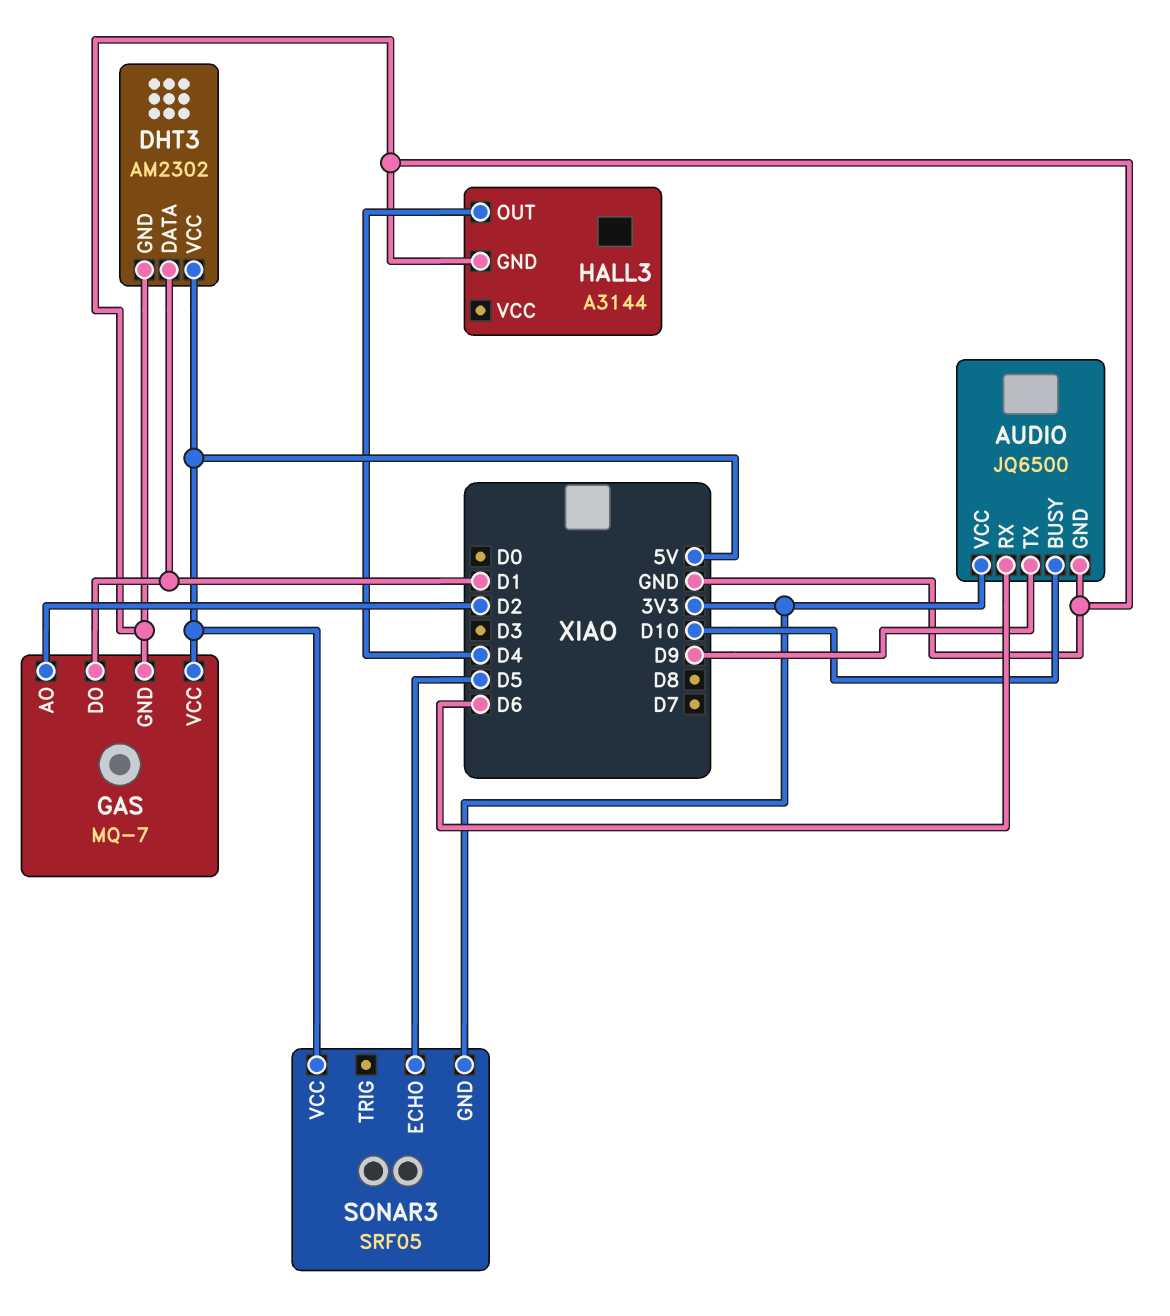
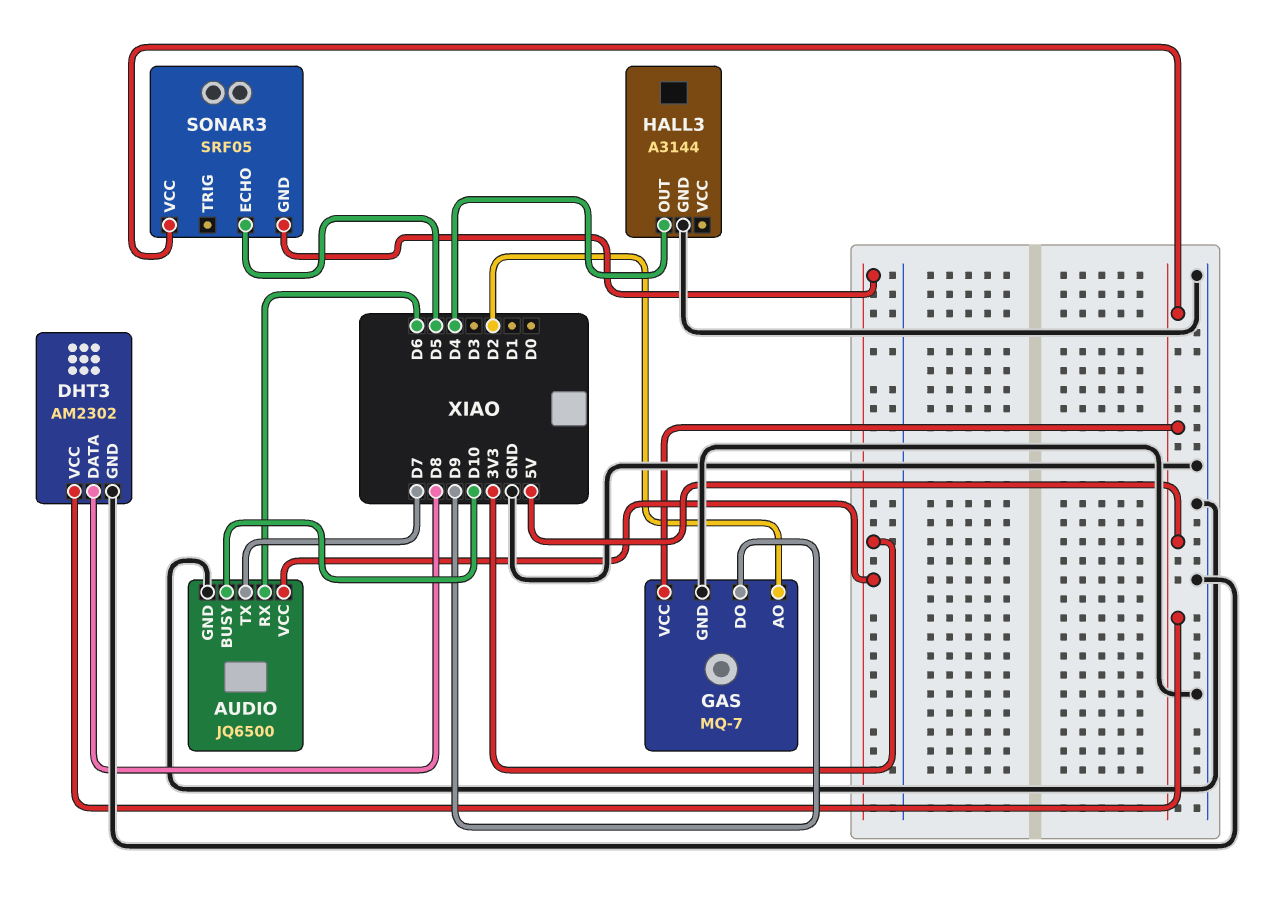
AUDIO pin TX: D9 -> D7
DHT3 pin DATA: D1 -> D8
GAS pin DO: D1 -> D9

